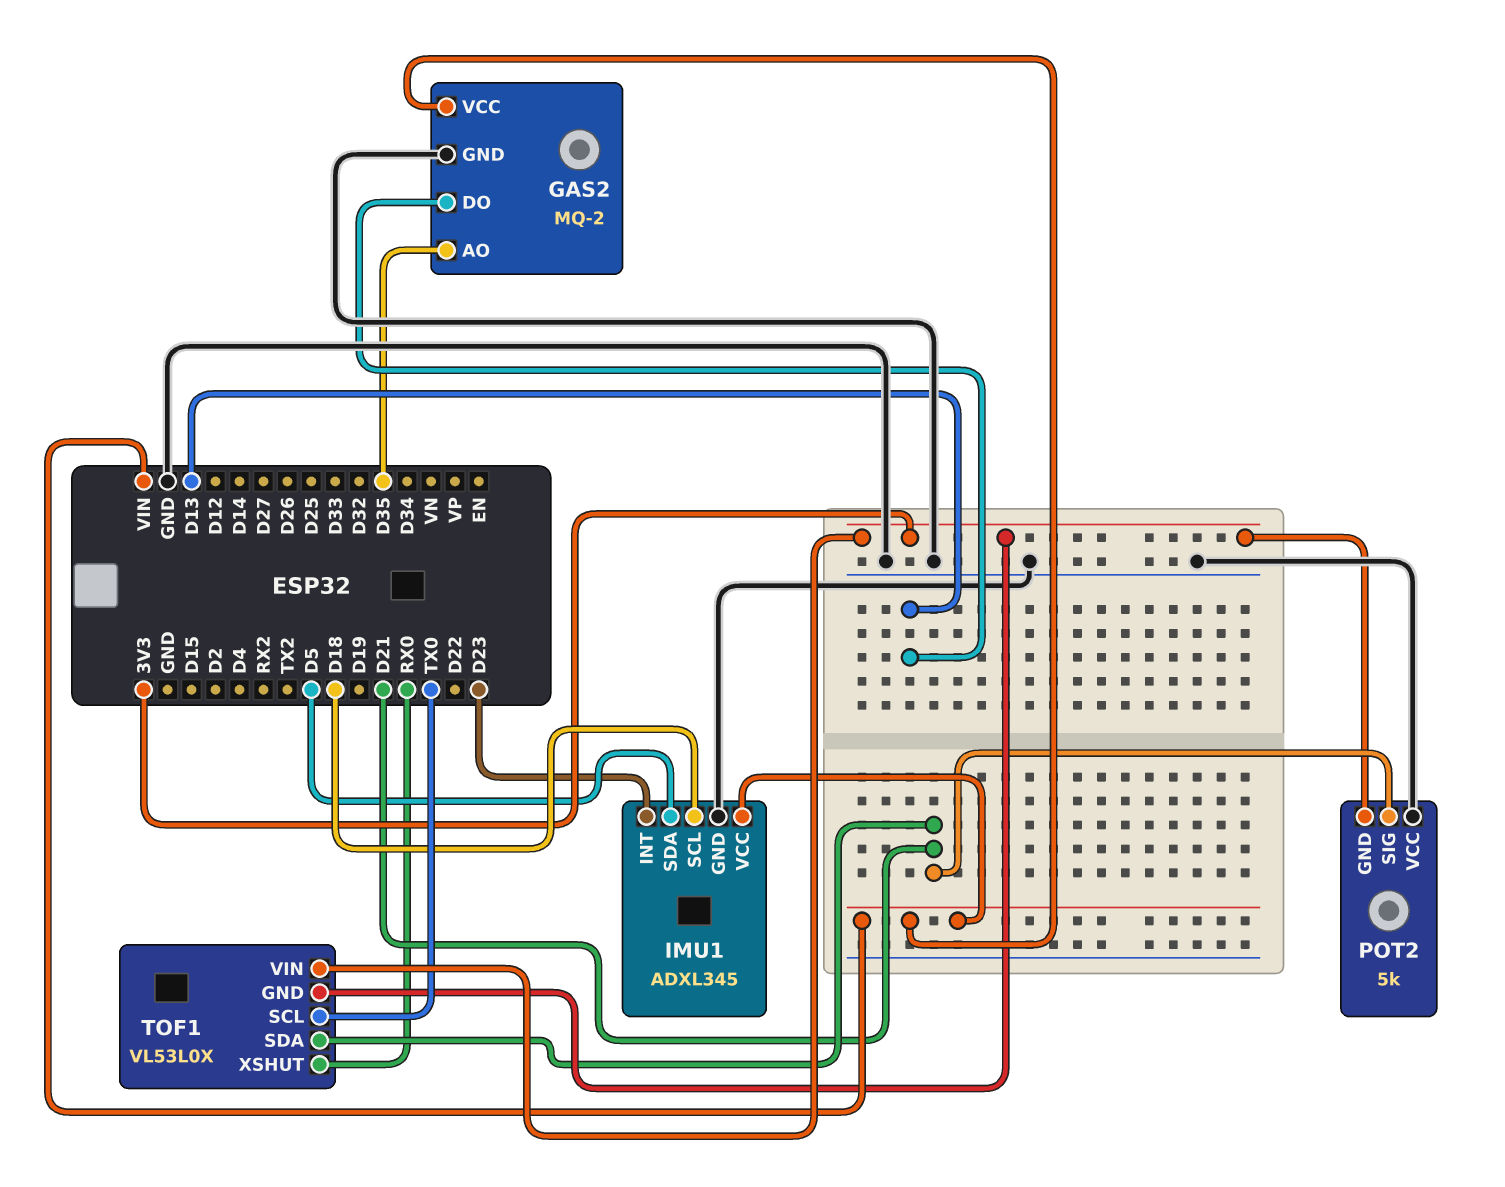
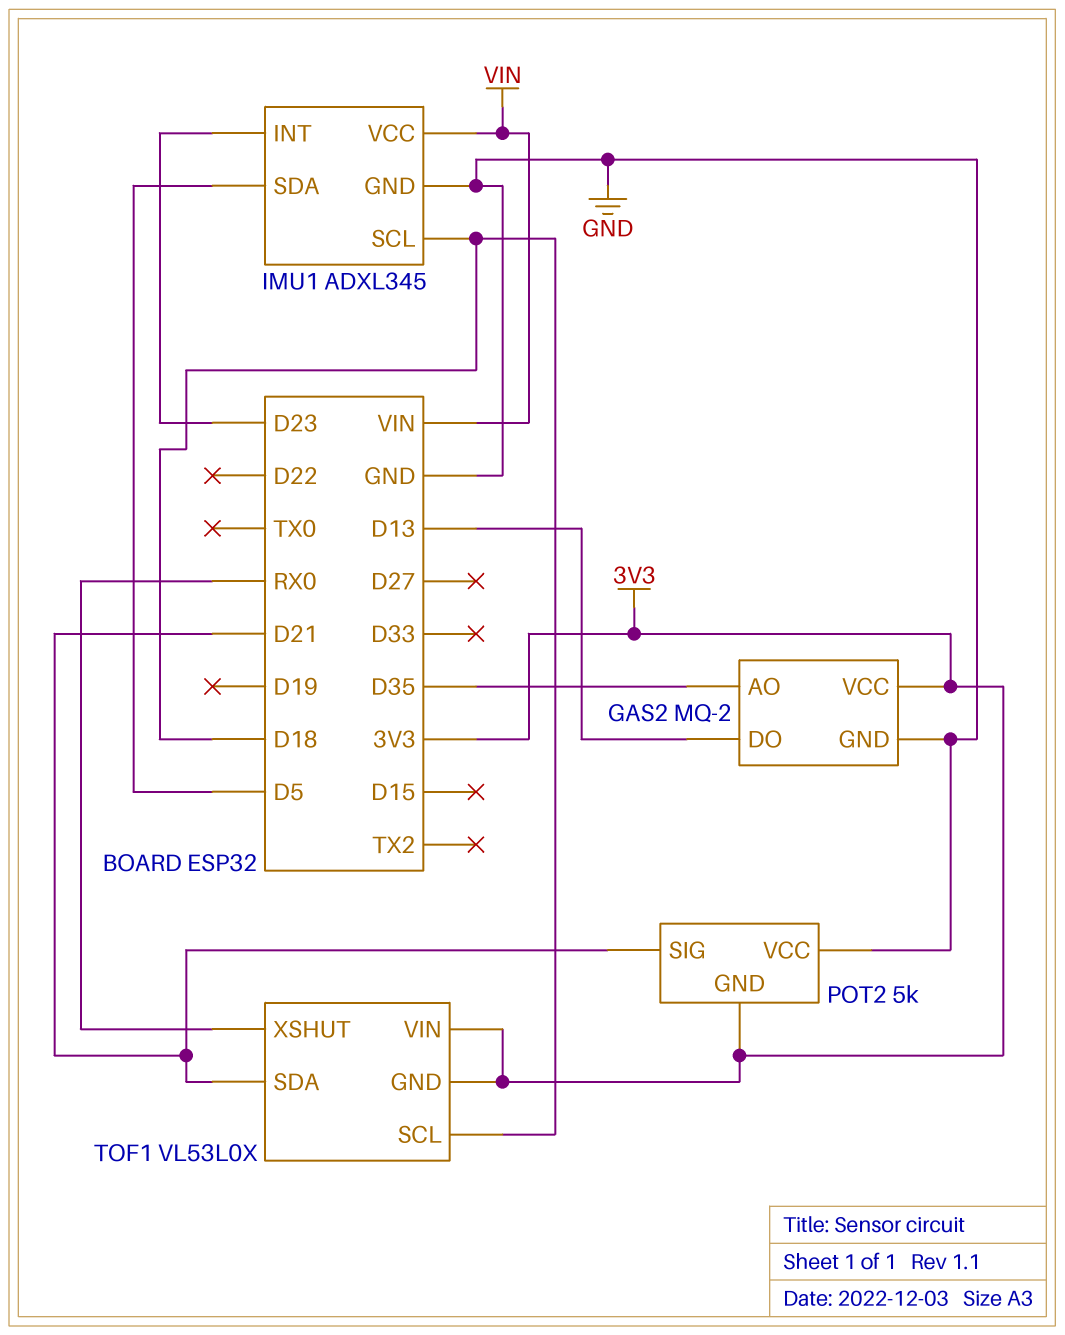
GAS2 pin VCC: VIN -> 3V3
TOF1 pin SCL: TX0 -> D18

